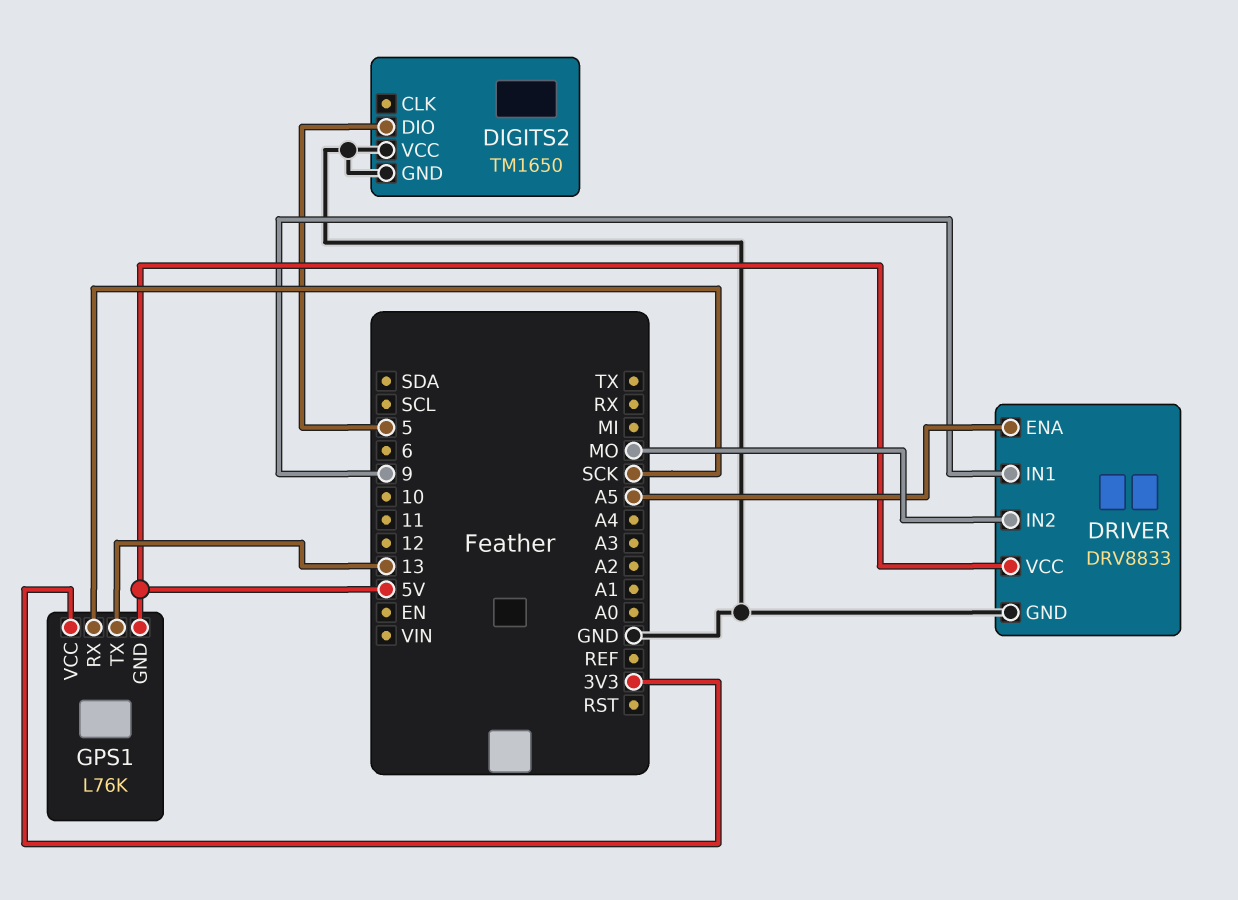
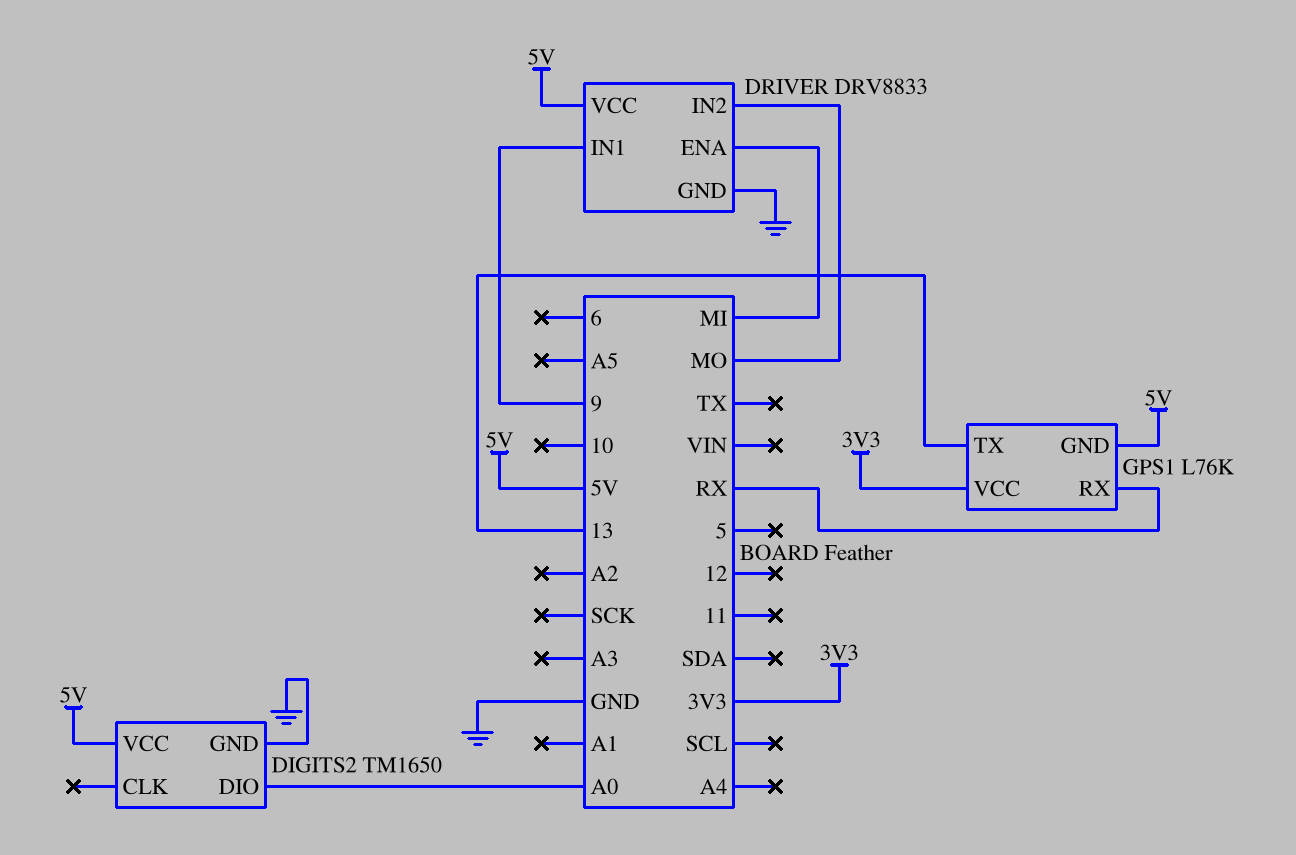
DIGITS2 pin DIO: 5 -> A0
DIGITS2 pin VCC: GND -> 5V
DRIVER pin ENA: A5 -> MI
GPS1 pin RX: SCK -> RX

